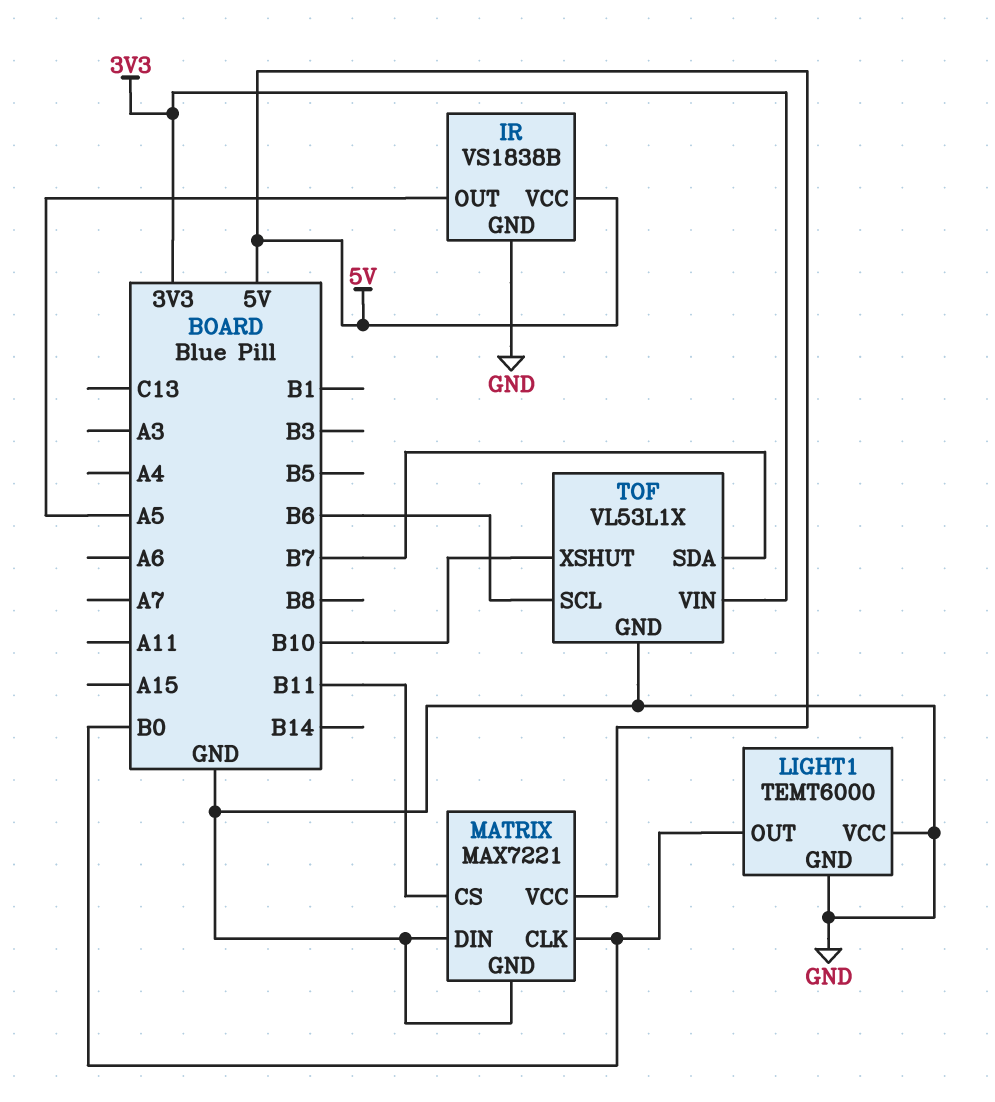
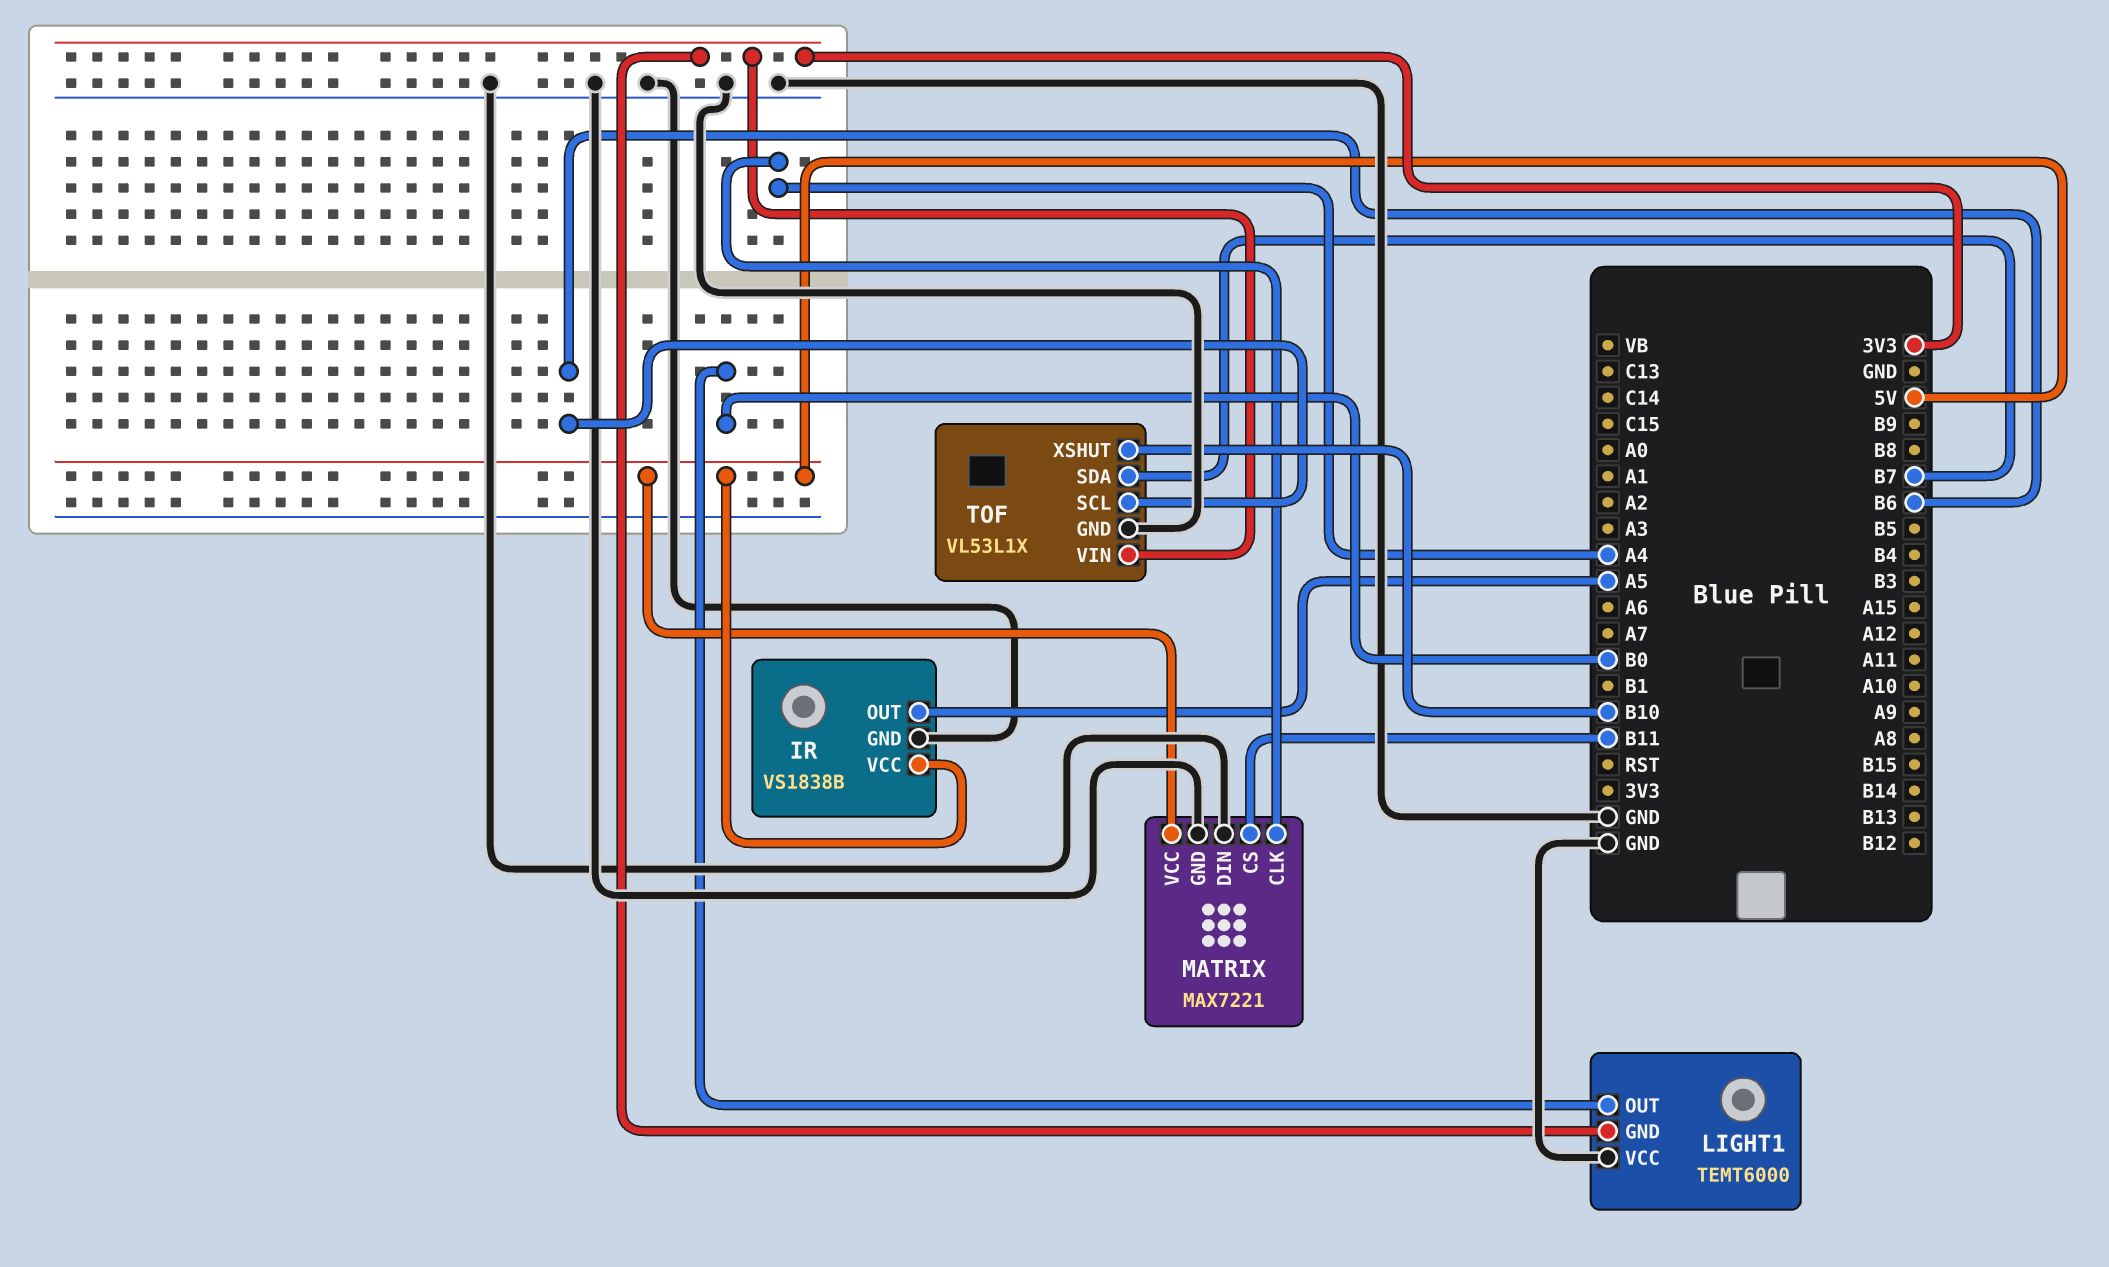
LIGHT1 pin GND: GND -> 3V3
MATRIX pin CLK: B0 -> A4

